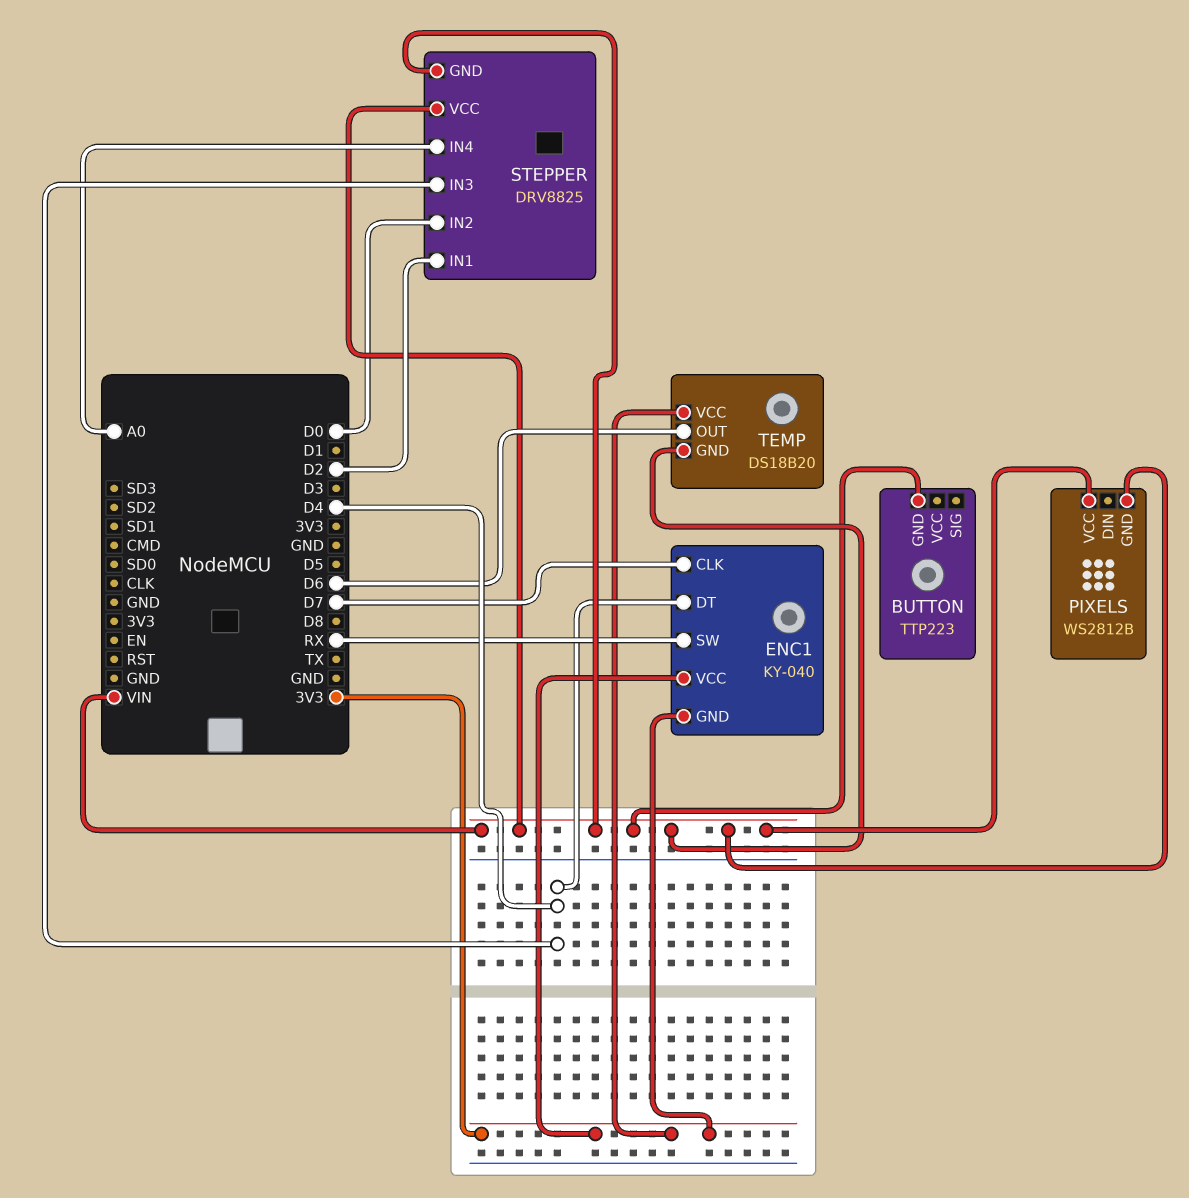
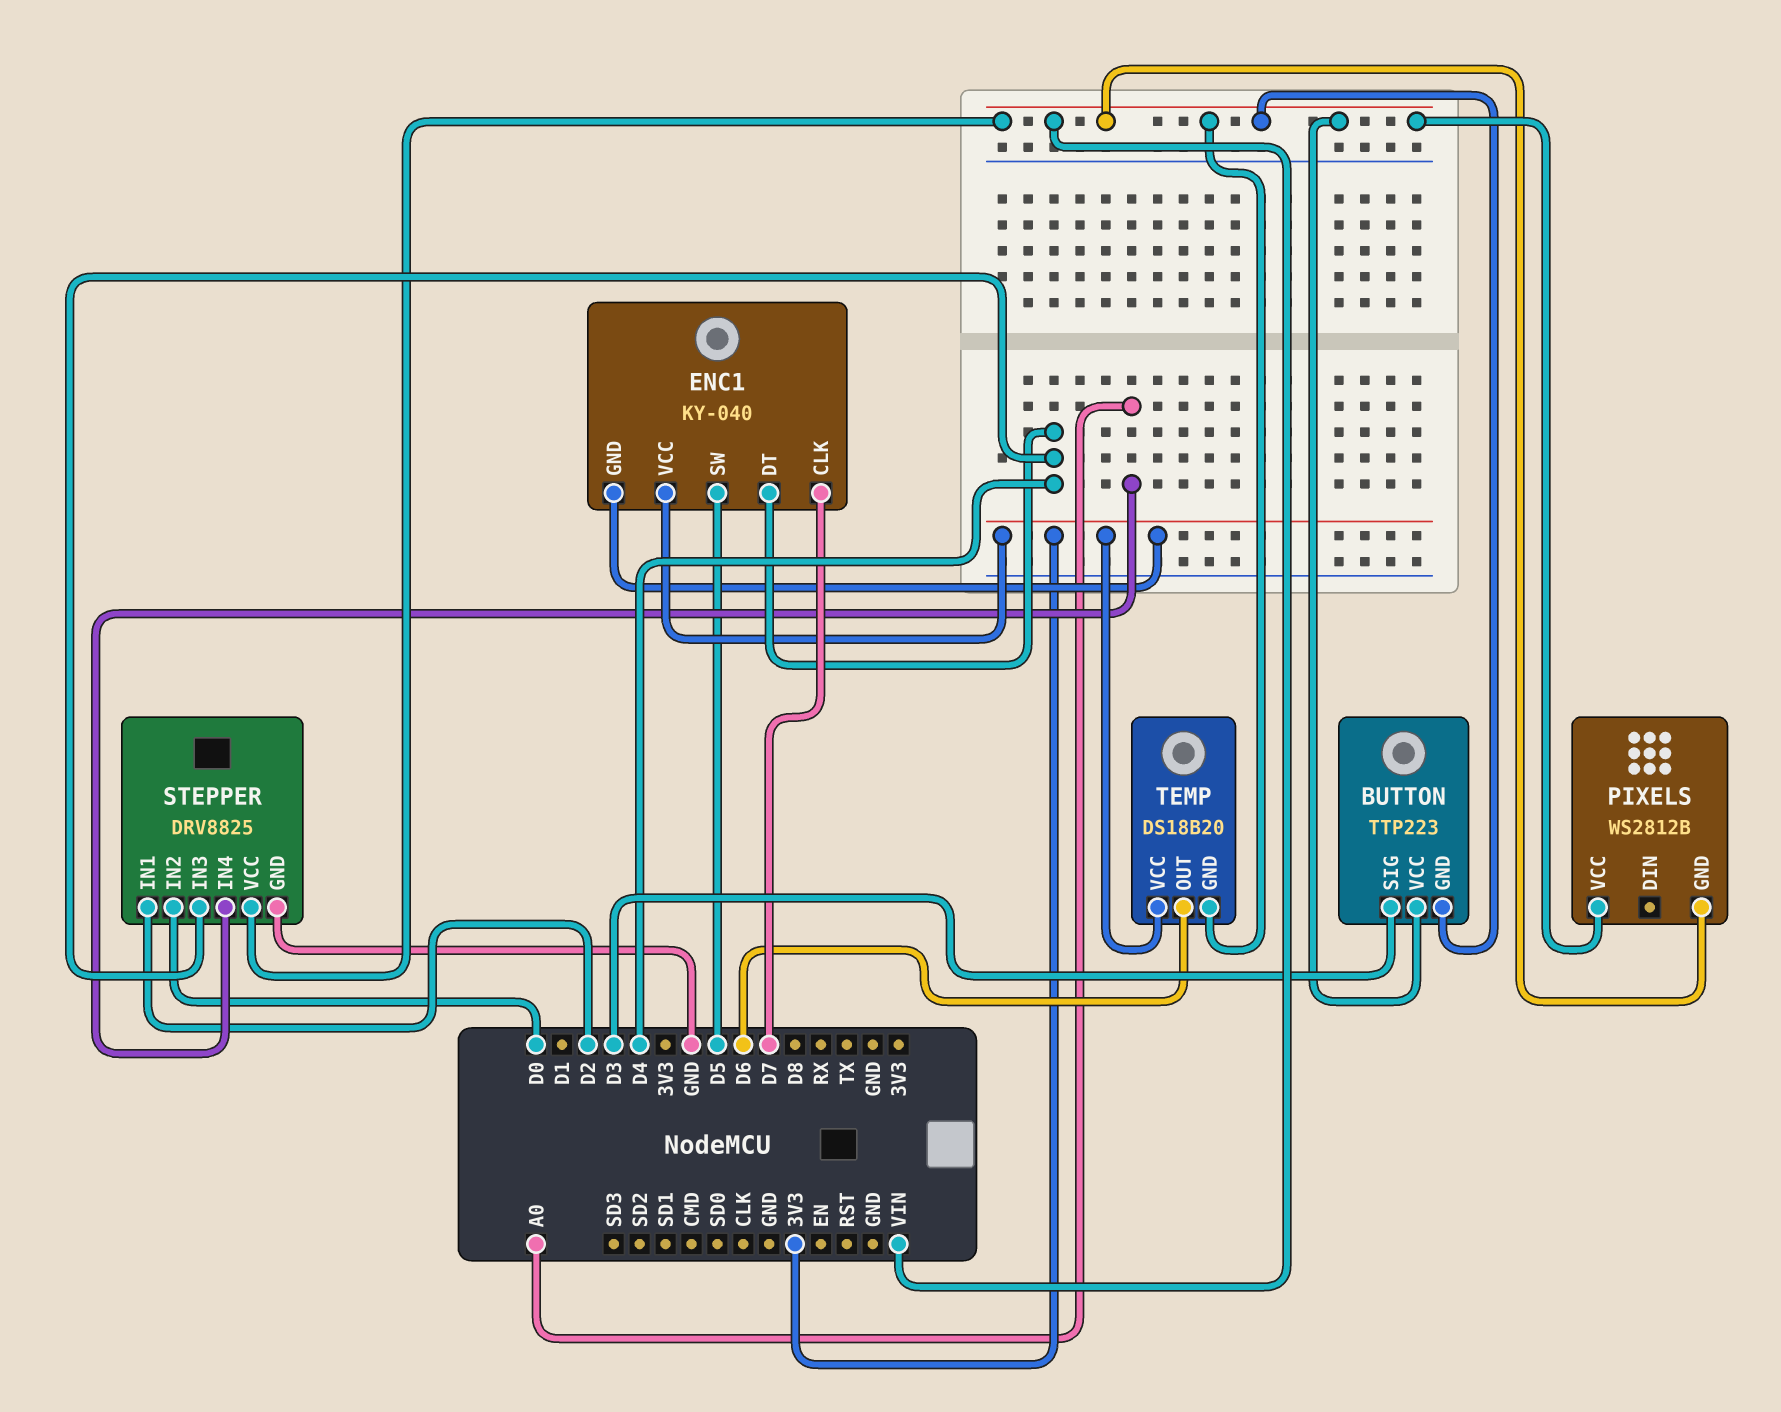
BUTTON pin SIG: none -> D3
BUTTON pin VCC: none -> VIN
ENC1 pin SW: RX -> D5
STEPPER pin GND: VIN -> GND

